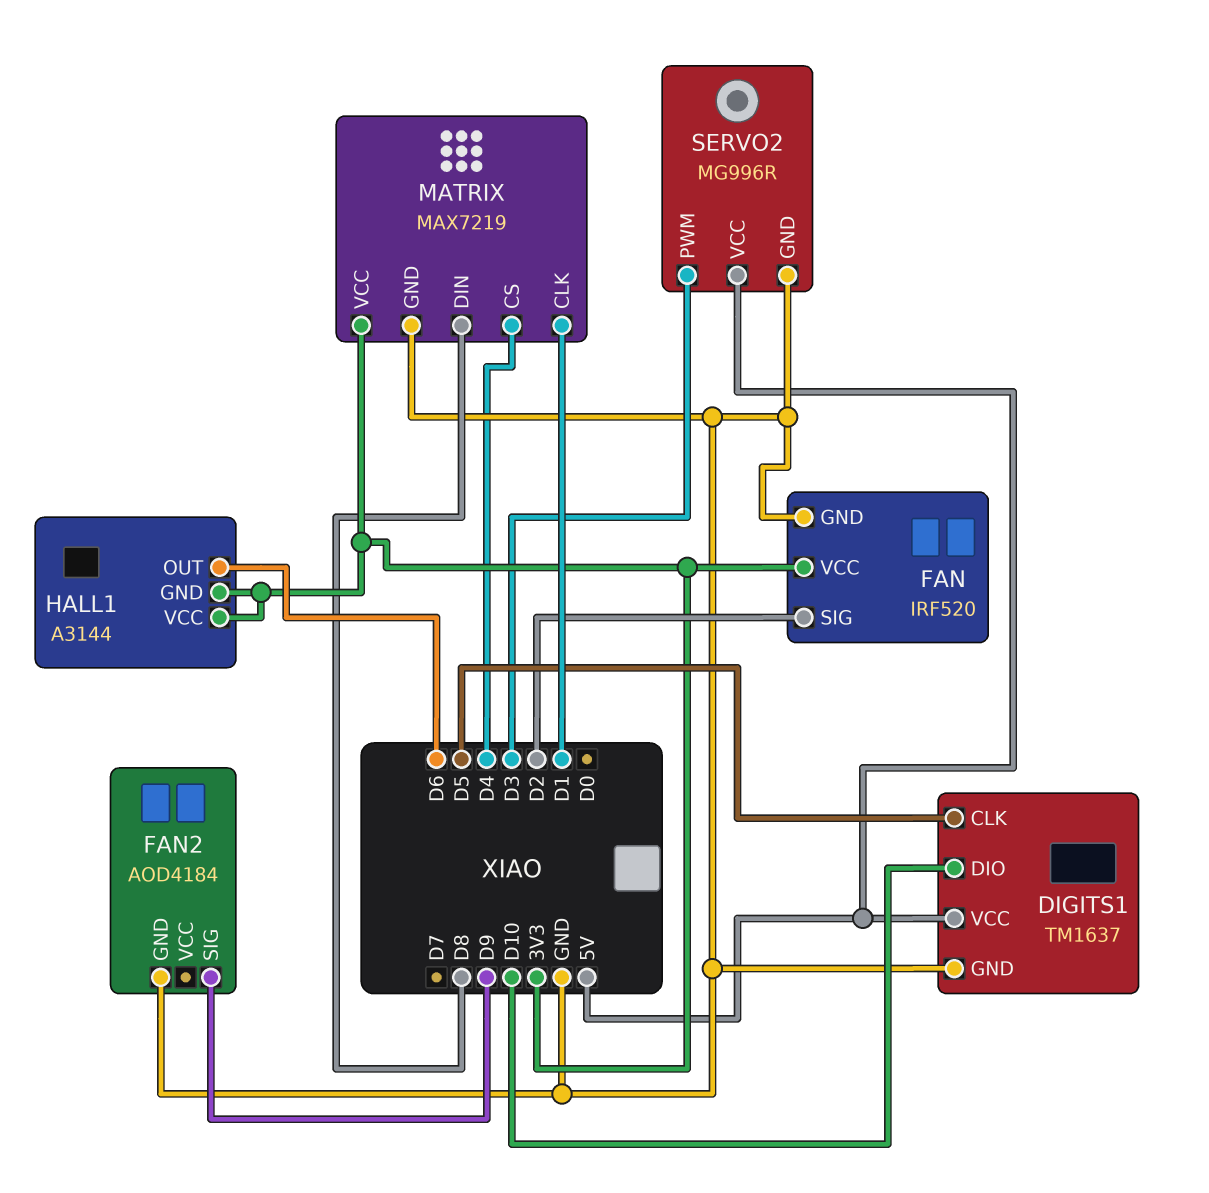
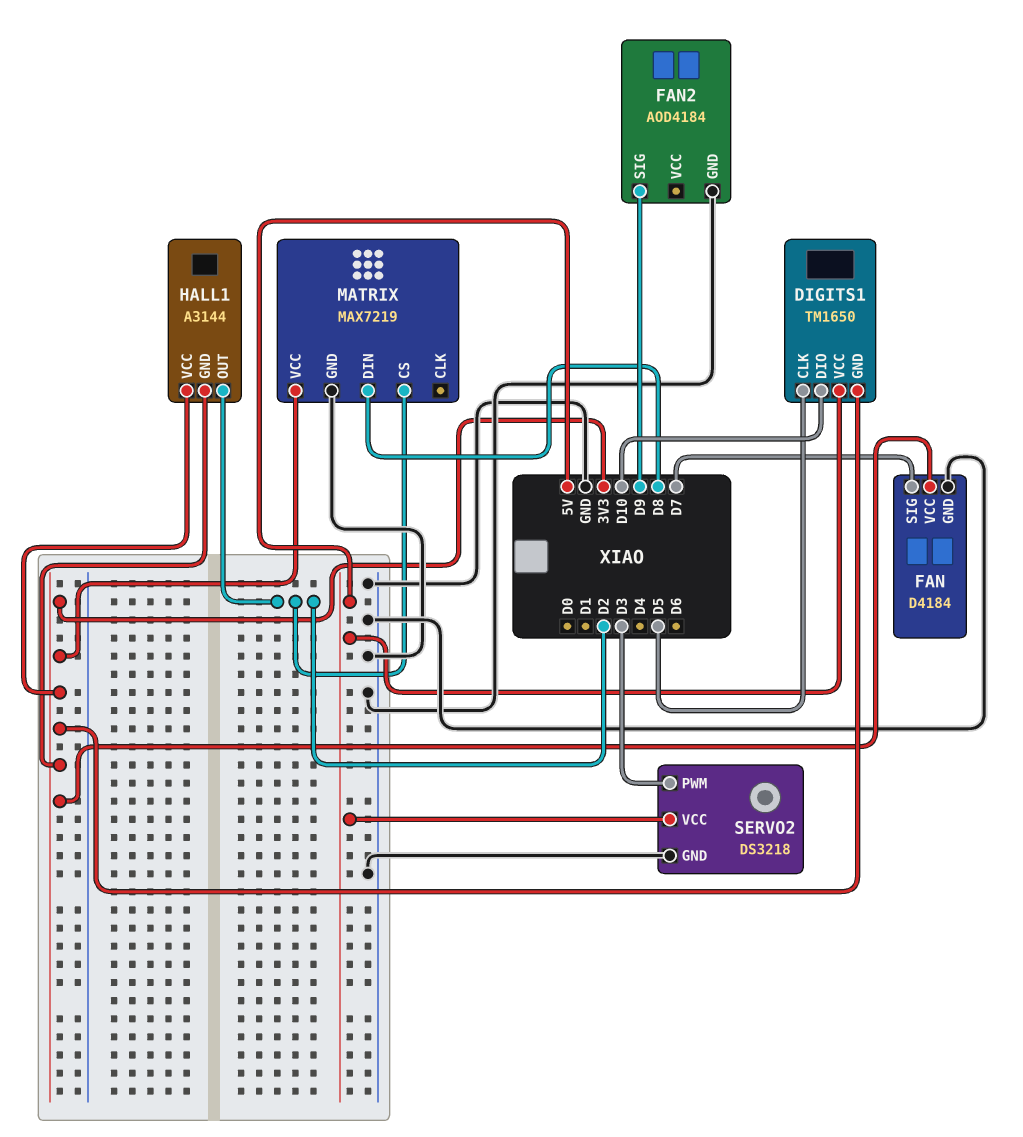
DIGITS1: TM1637 -> TM1650
DIGITS1 pin GND: GND -> 3V3
FAN: IRF520 -> D4184
FAN pin SIG: D2 -> D7
HALL1 pin OUT: D6 -> D2
MATRIX pin CLK: D1 -> none
MATRIX pin CS: D4 -> D2
SERVO2: MG996R -> DS3218

